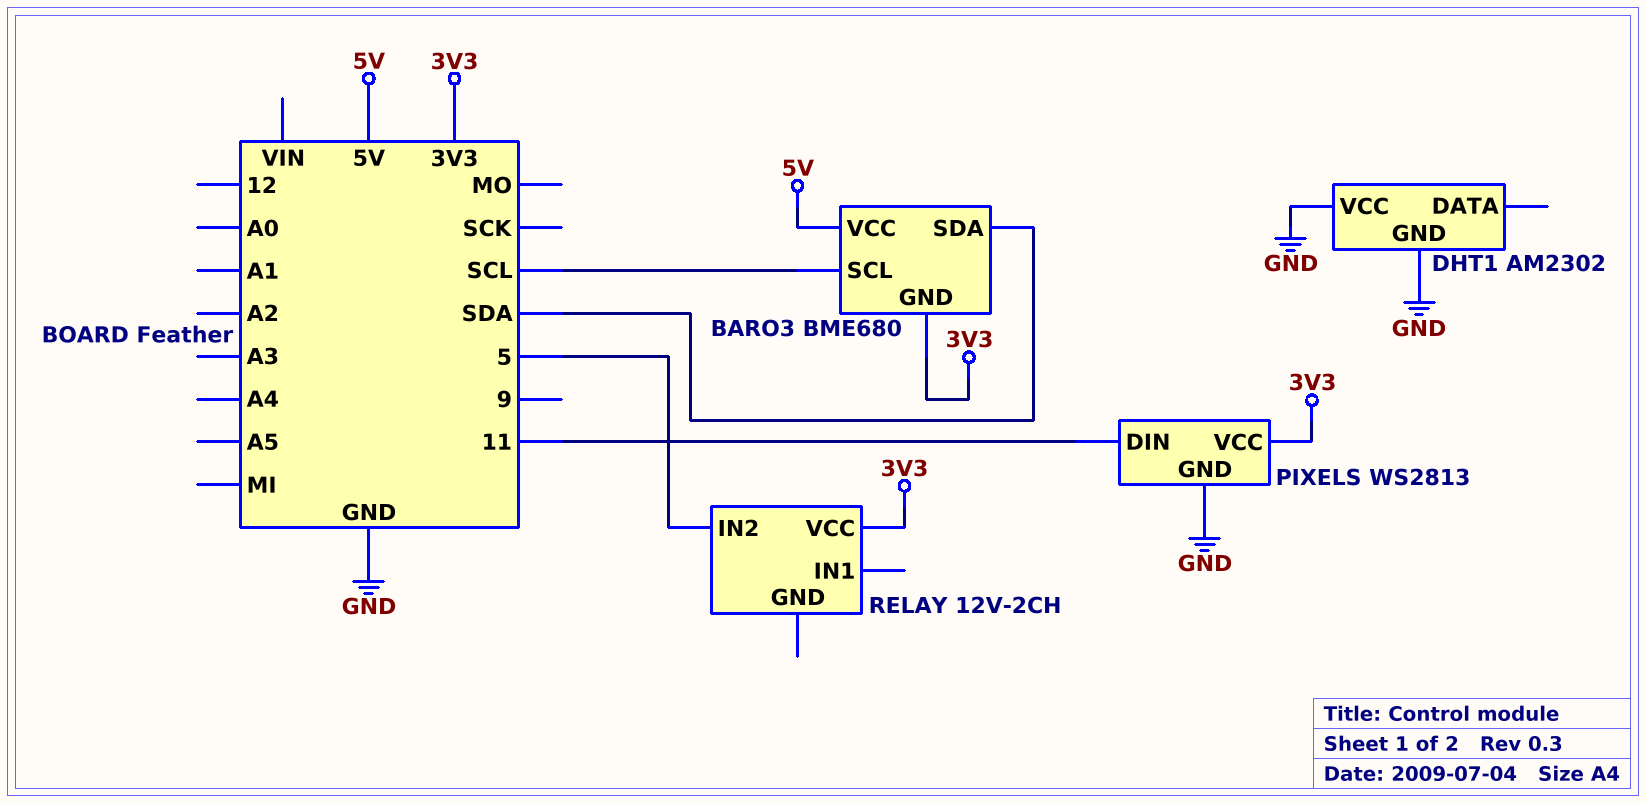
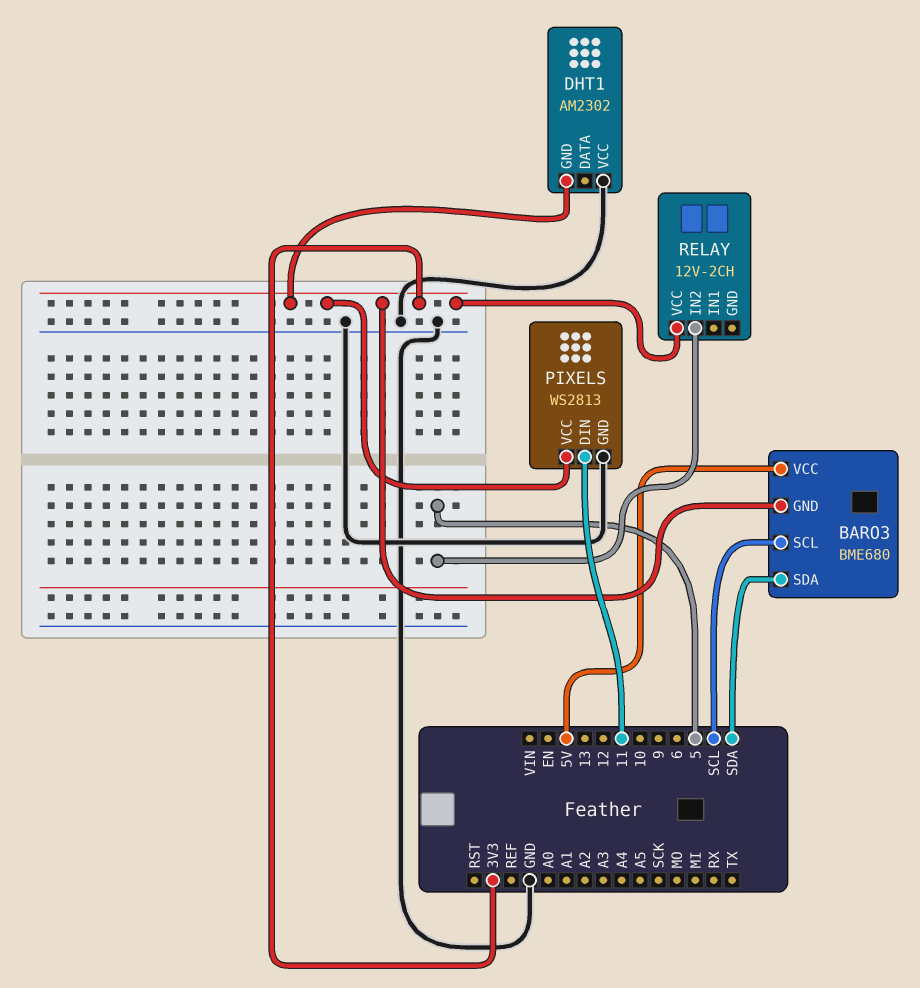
DHT1 pin GND: GND -> 3V3

